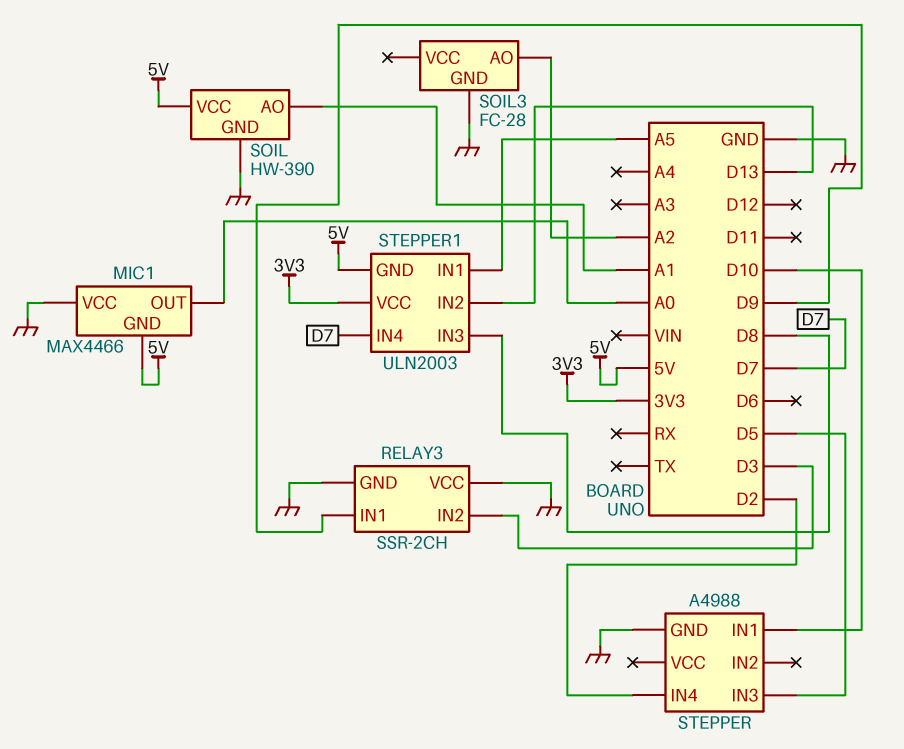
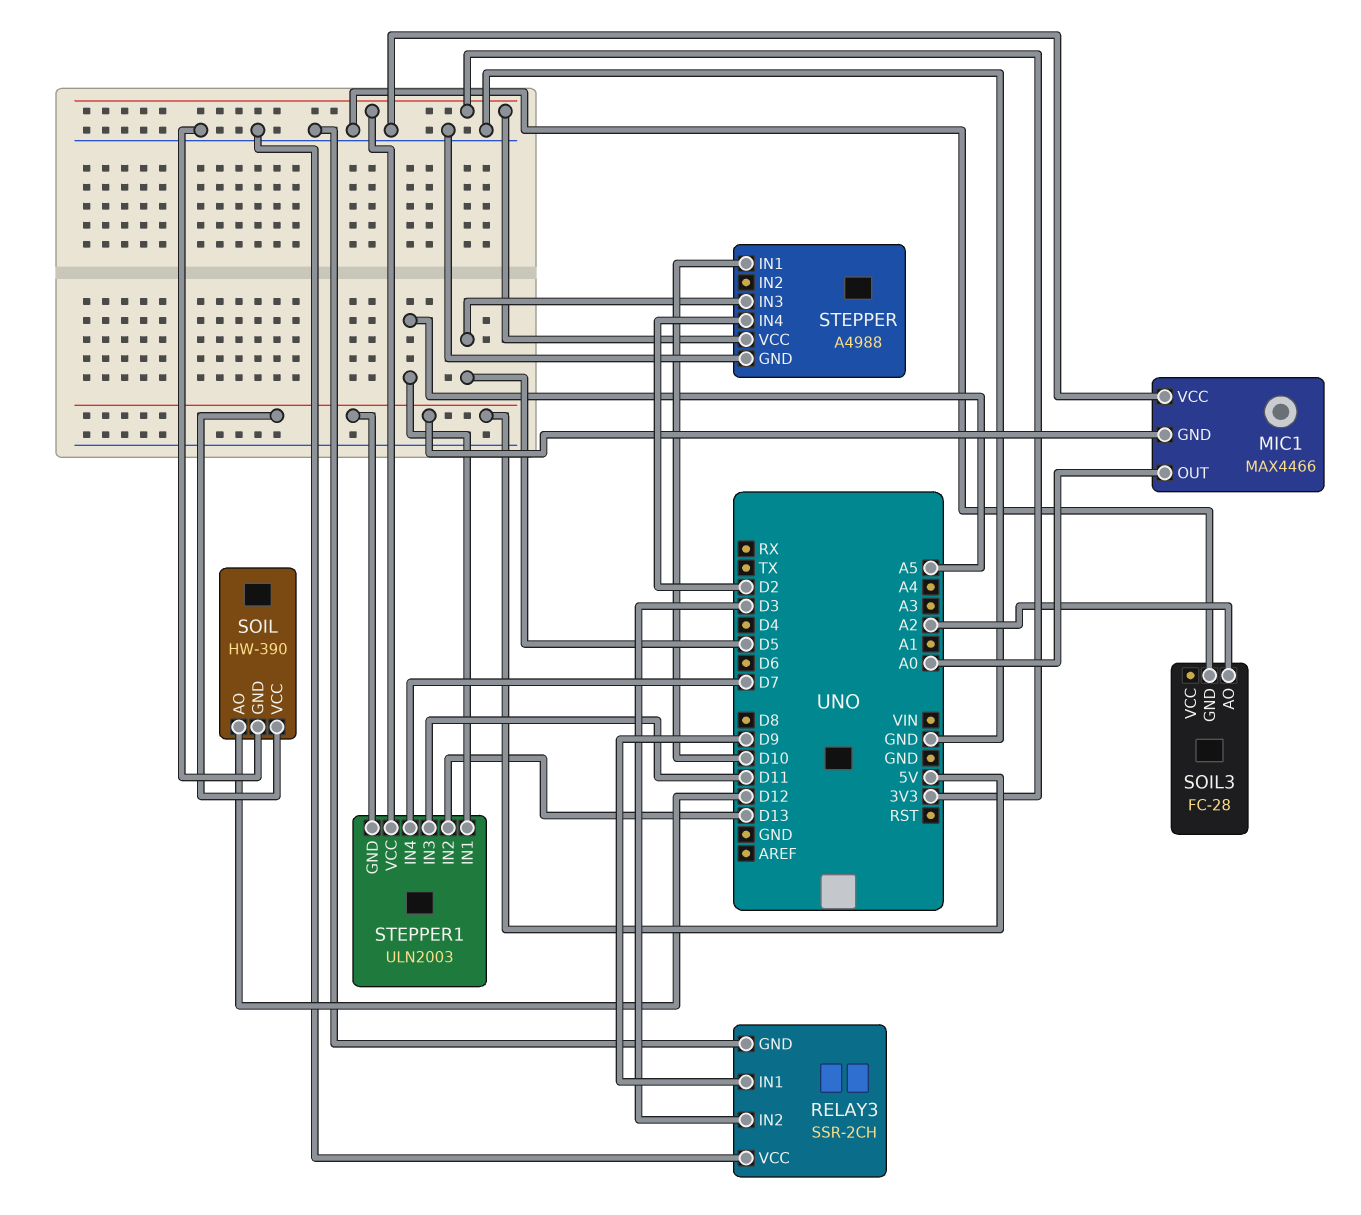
SOIL pin AO: A1 -> D12
STEPPER pin VCC: none -> 3V3
STEPPER1 pin IN3: D8 -> D11

